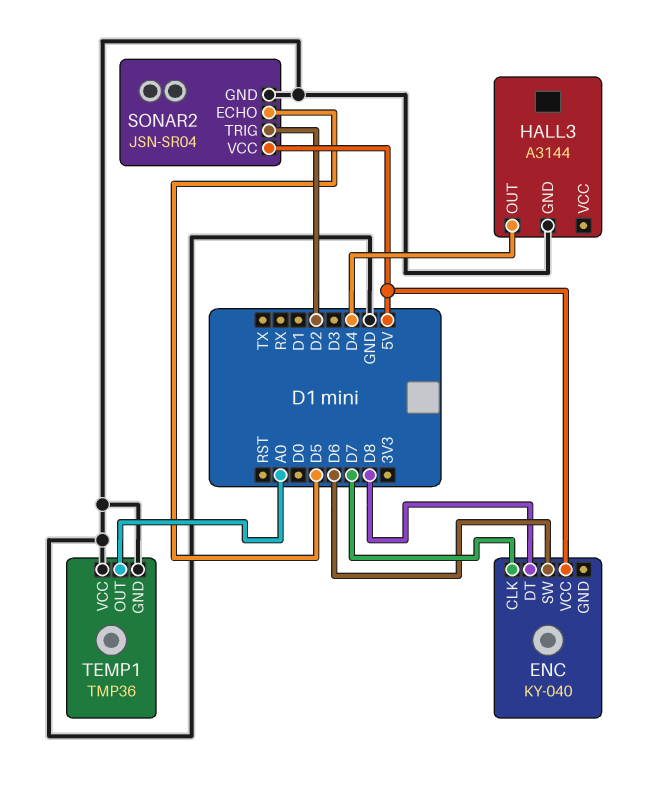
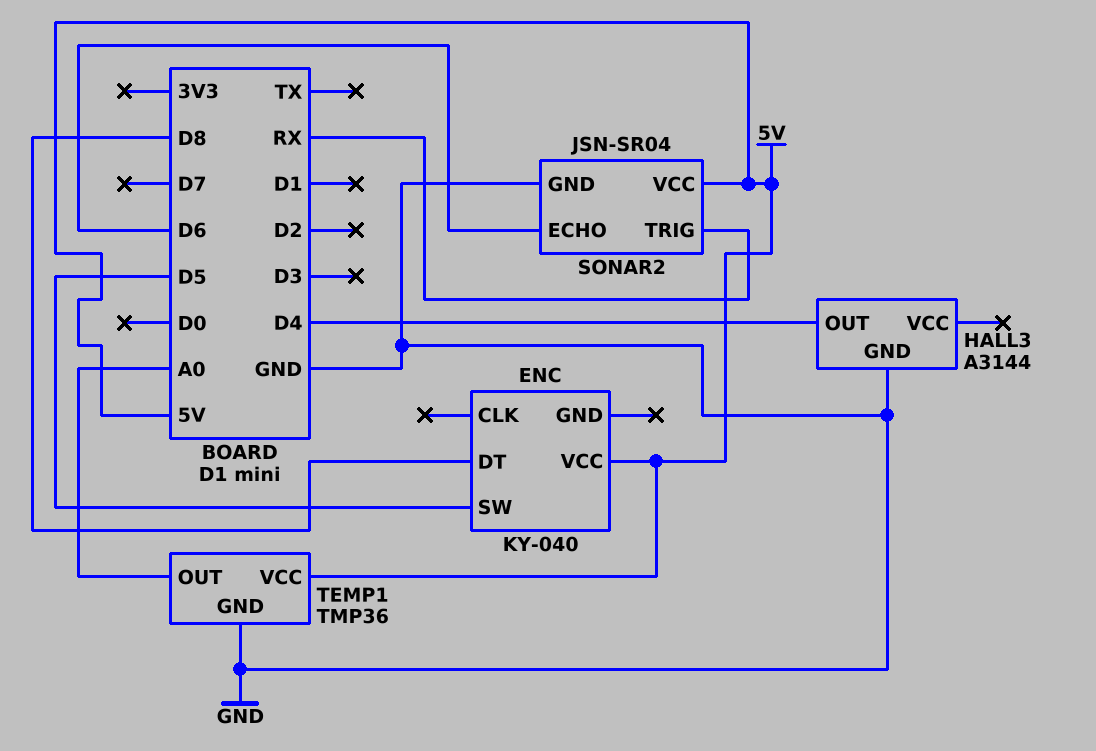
ENC pin CLK: D7 -> none
ENC pin SW: D6 -> D5
SONAR2 pin ECHO: D5 -> D6
SONAR2 pin TRIG: D2 -> RX
TEMP1 pin VCC: GND -> 5V

